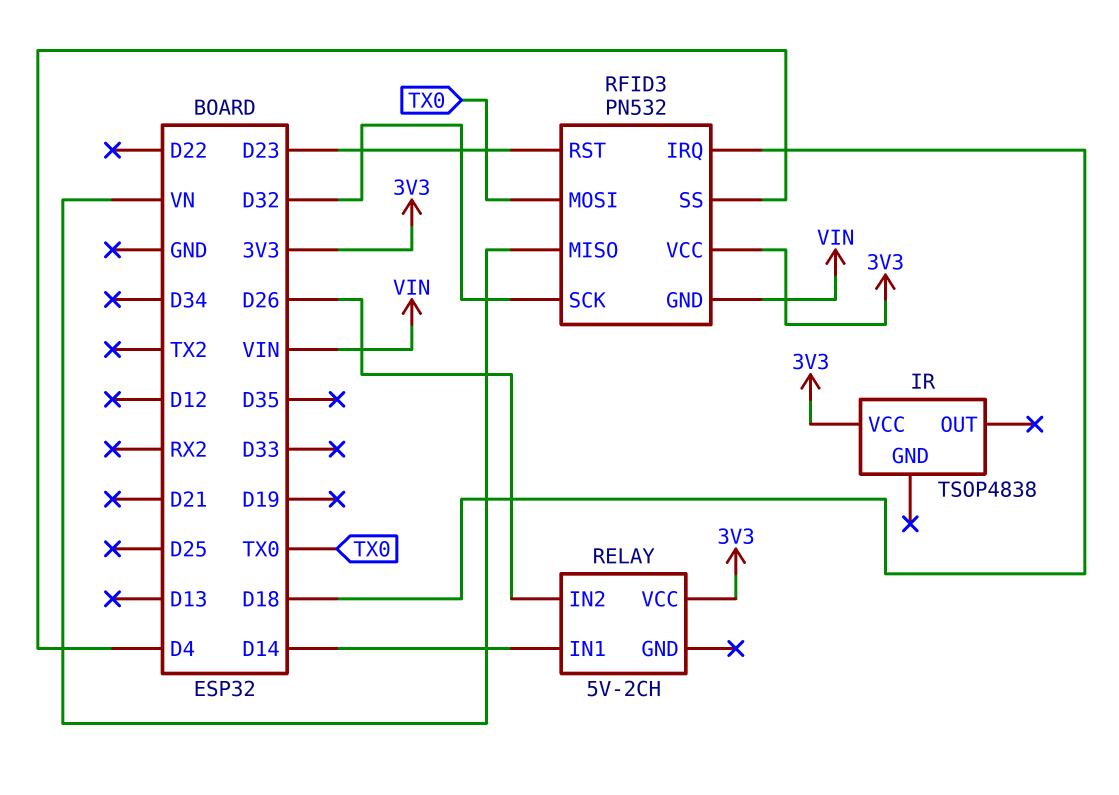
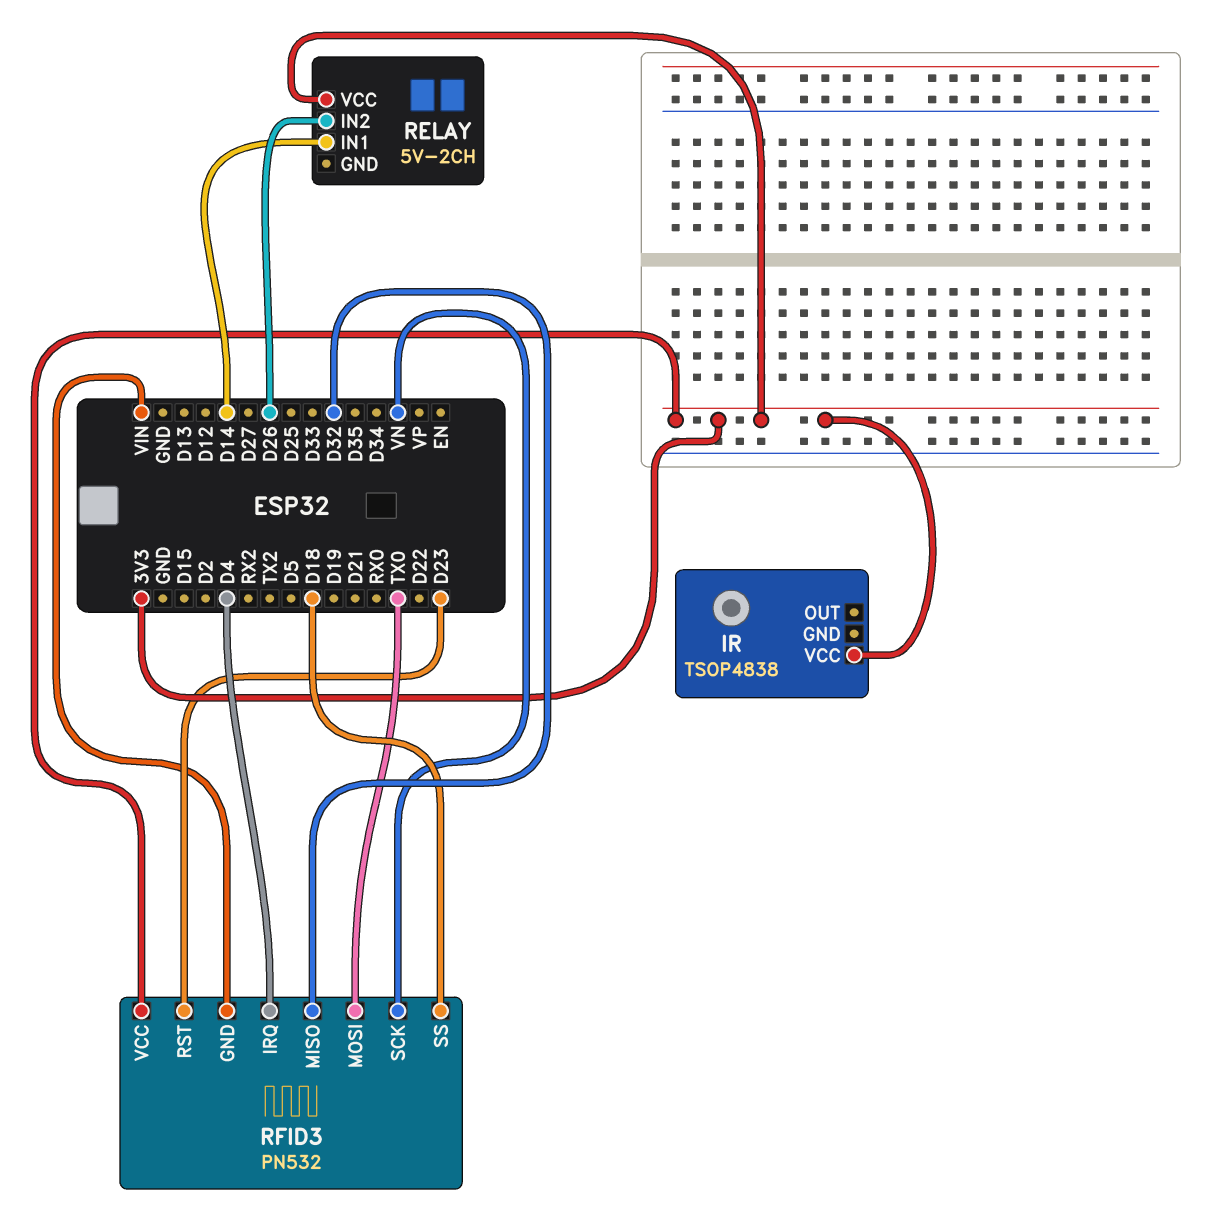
RFID3 pin IRQ: D18 -> D4
RFID3 pin MISO: VN -> D32
RFID3 pin SCK: D32 -> VN
RFID3 pin SS: D4 -> D18

